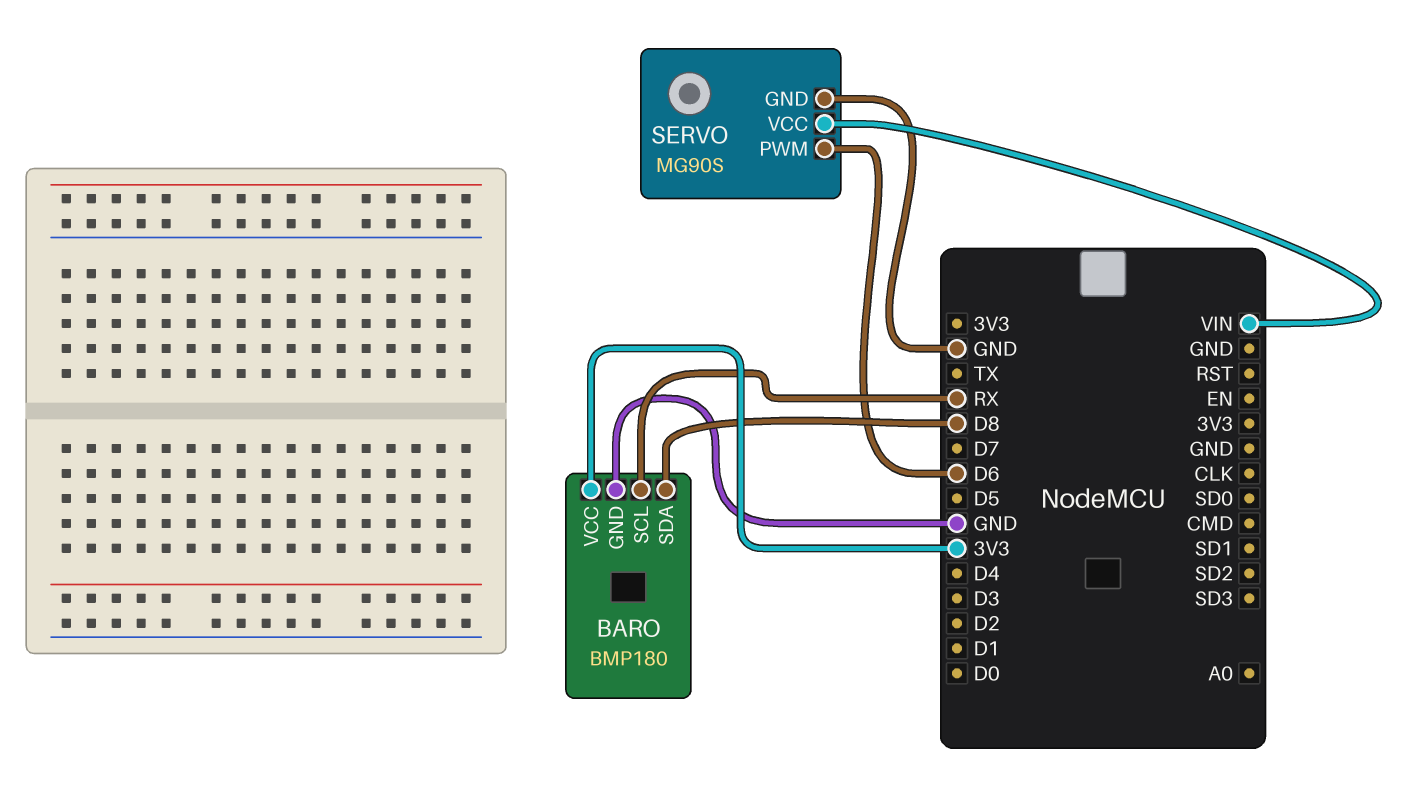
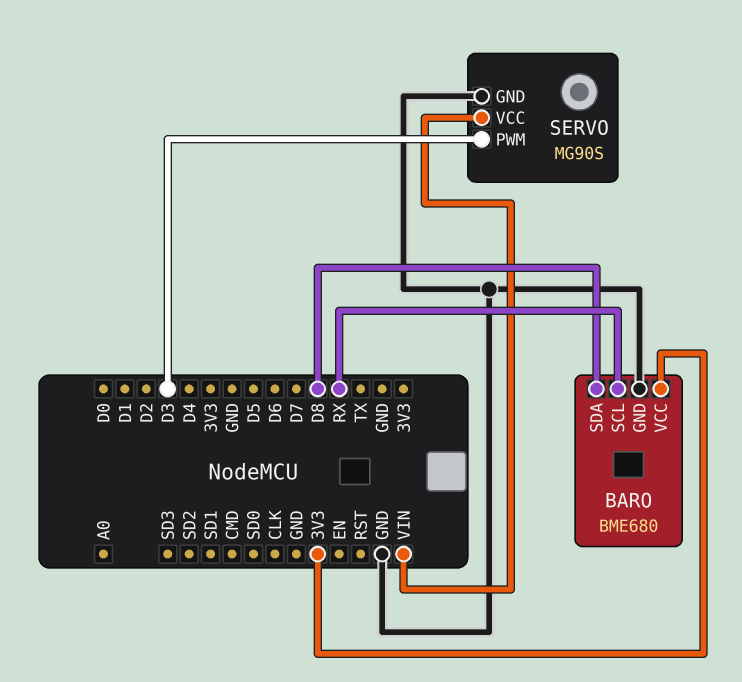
BARO: BMP180 -> BME680
SERVO pin PWM: D6 -> D3

